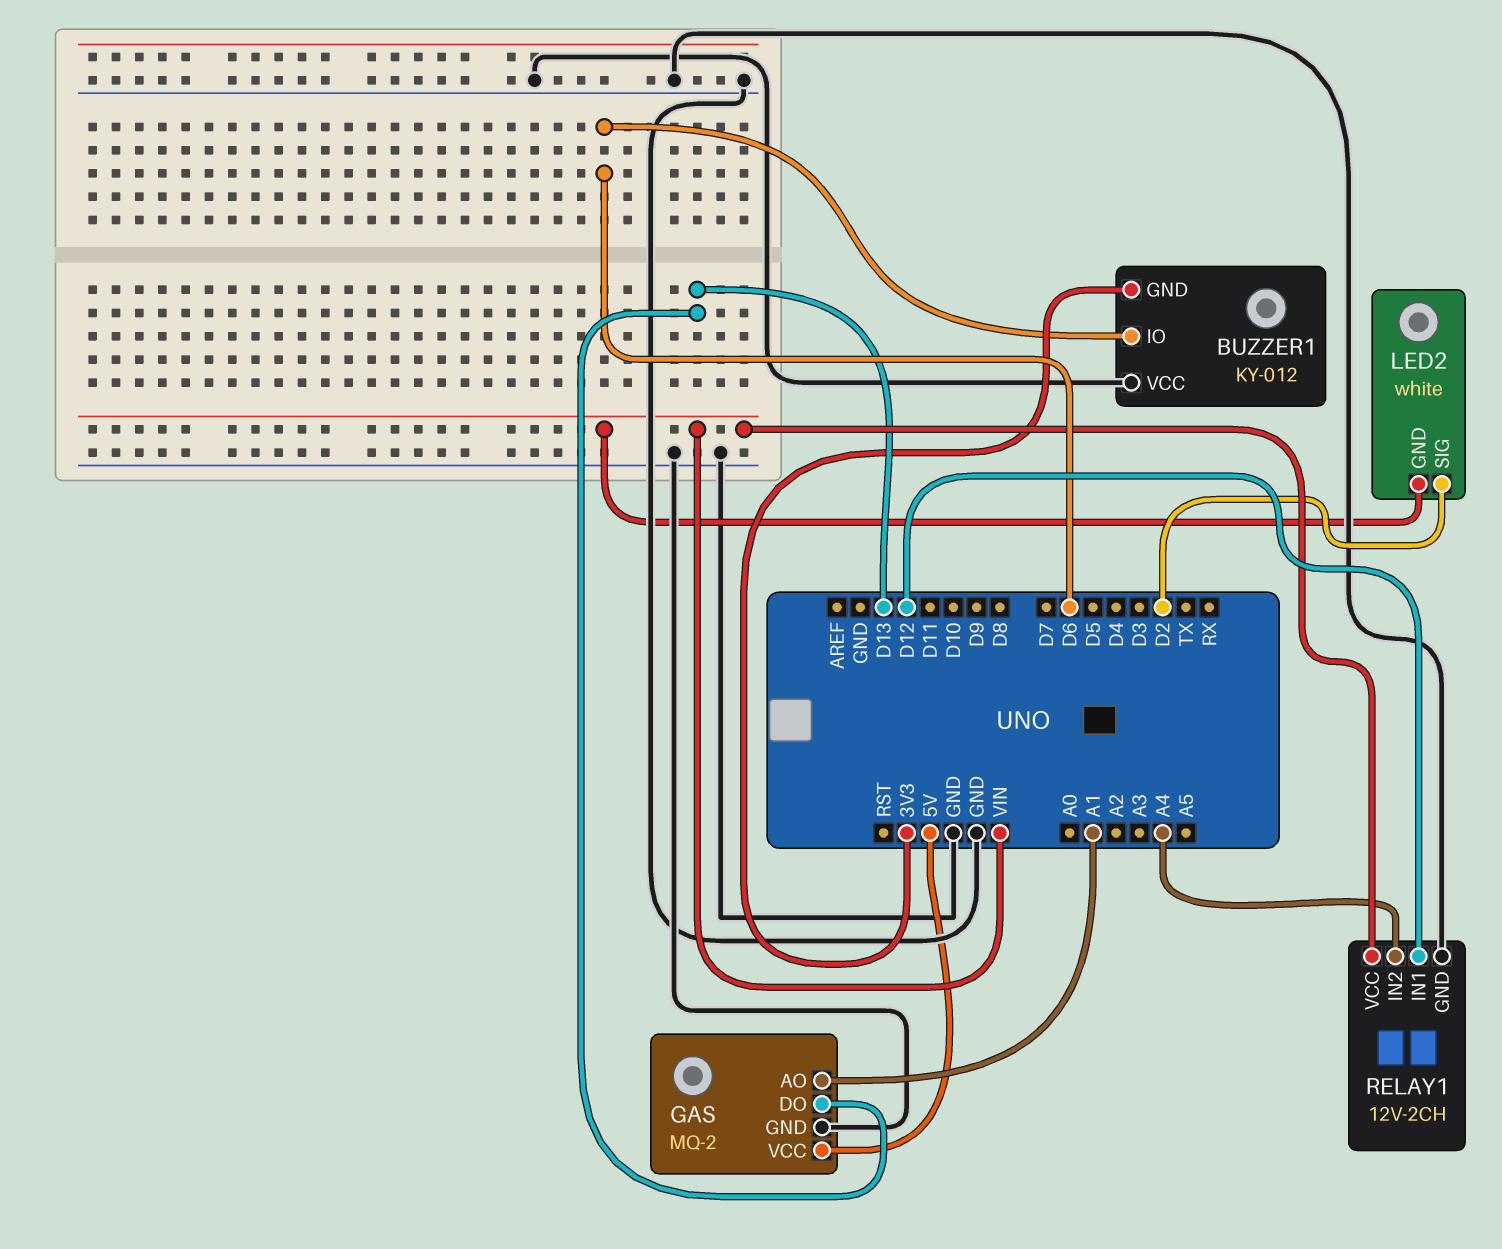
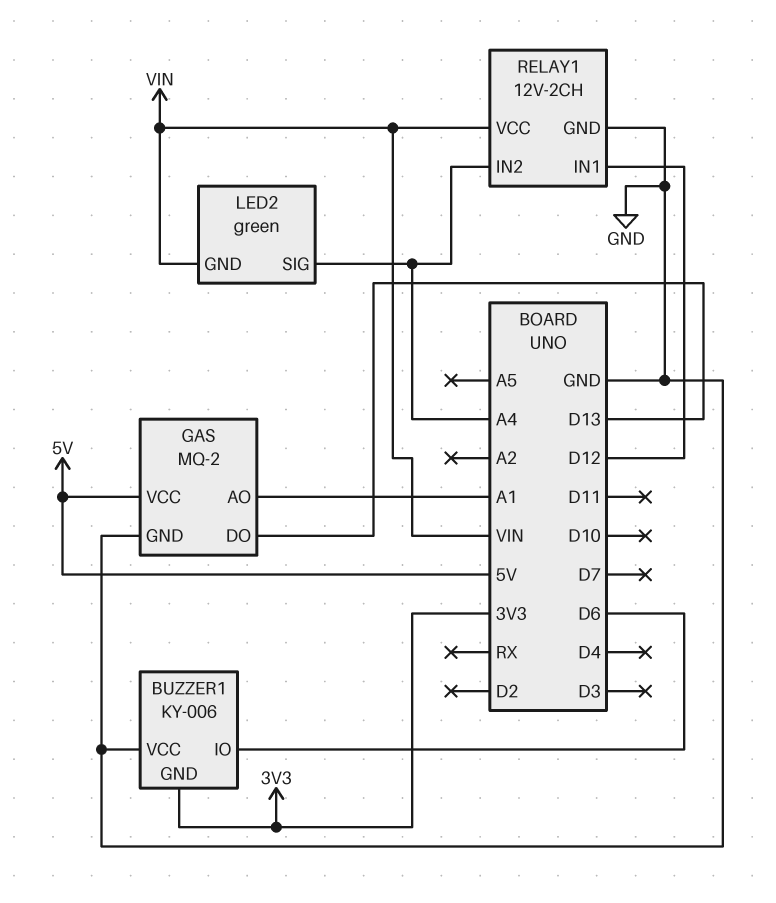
BUZZER1: KY-012 -> KY-006
LED2: white -> green
LED2 pin SIG: D2 -> A4

